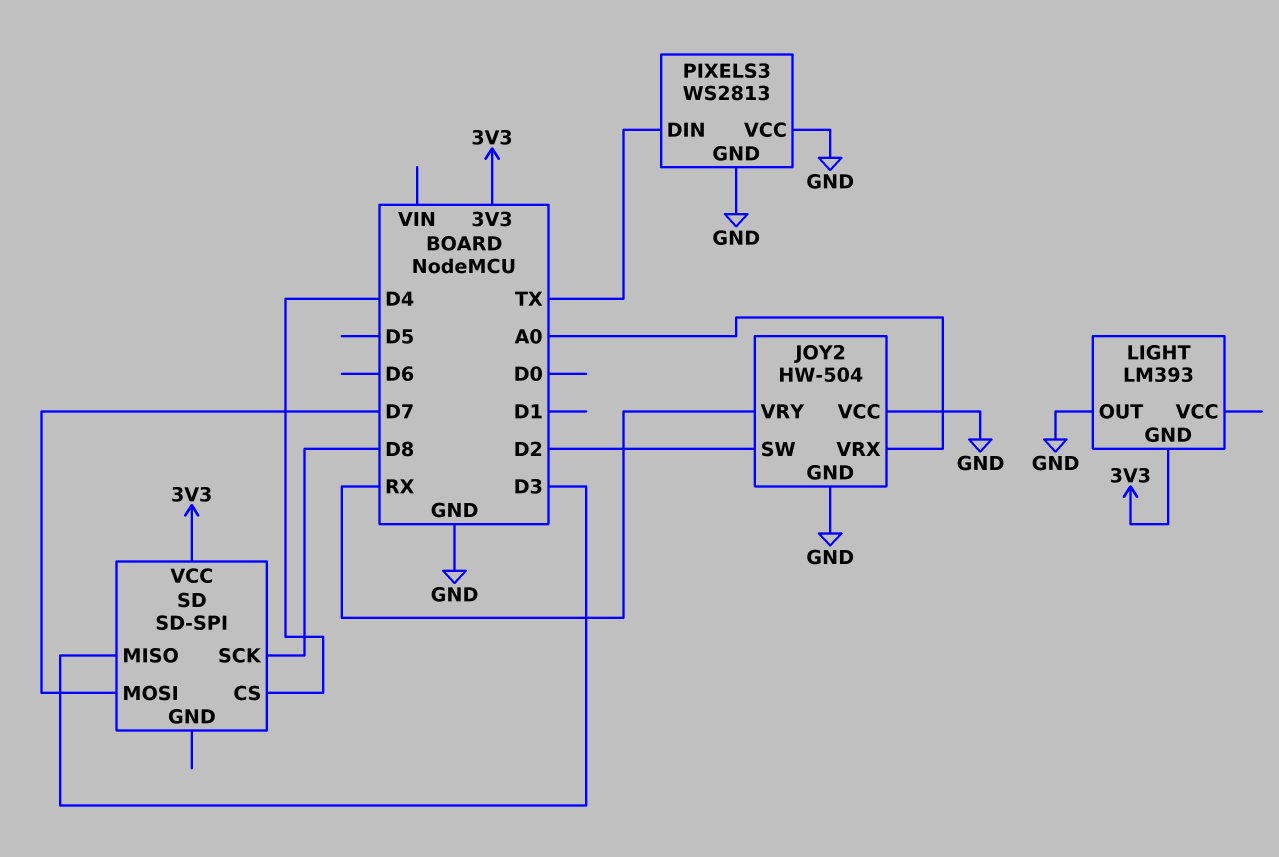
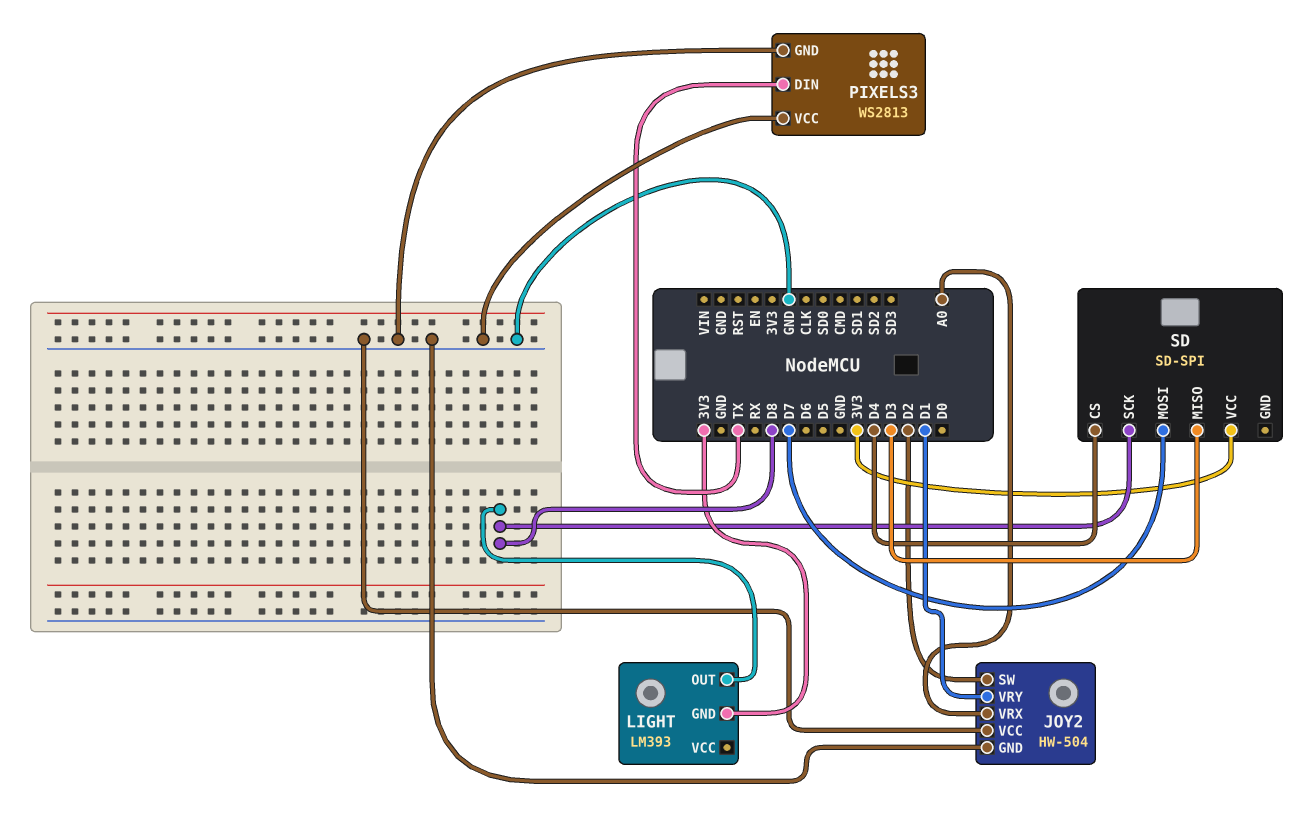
JOY2 pin VRY: RX -> D1
LIGHT pin OUT: GND -> D8

